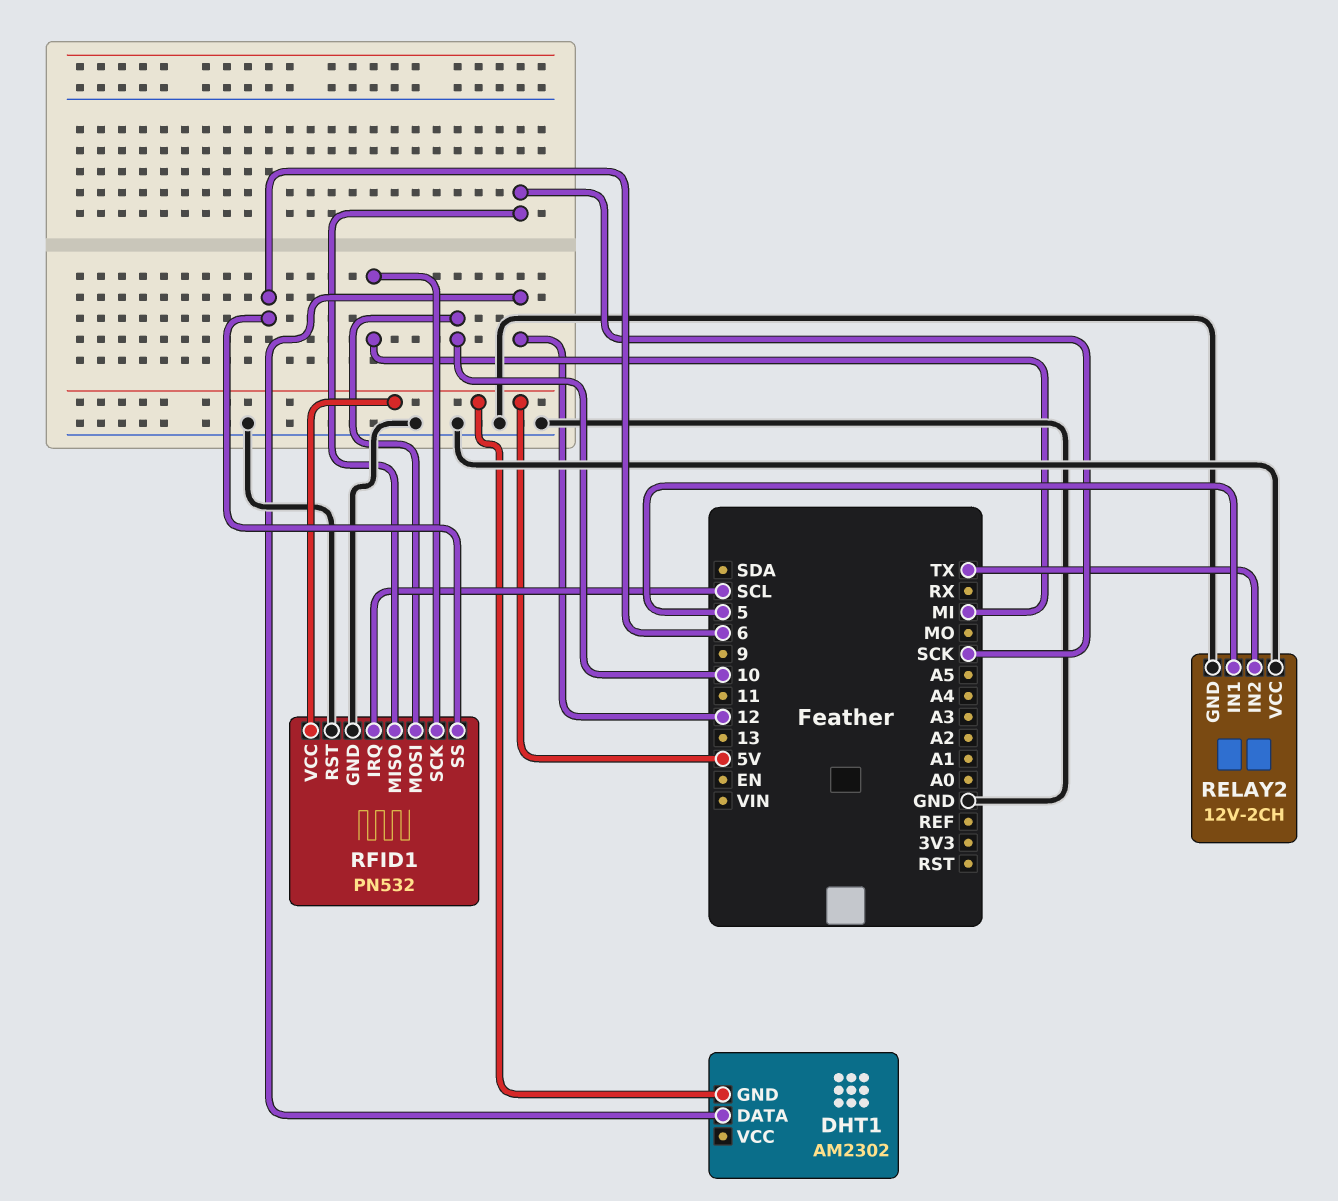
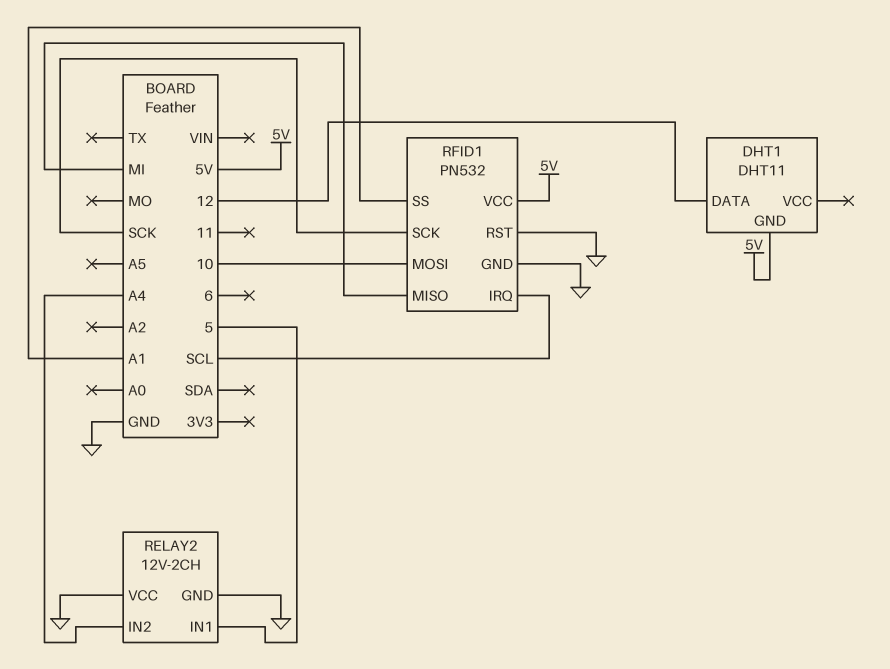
DHT1: AM2302 -> DHT11
RELAY2 pin IN2: TX -> A4
RFID1 pin MISO: SCK -> MI
RFID1 pin SCK: MI -> SCK
RFID1 pin SS: 6 -> A1

